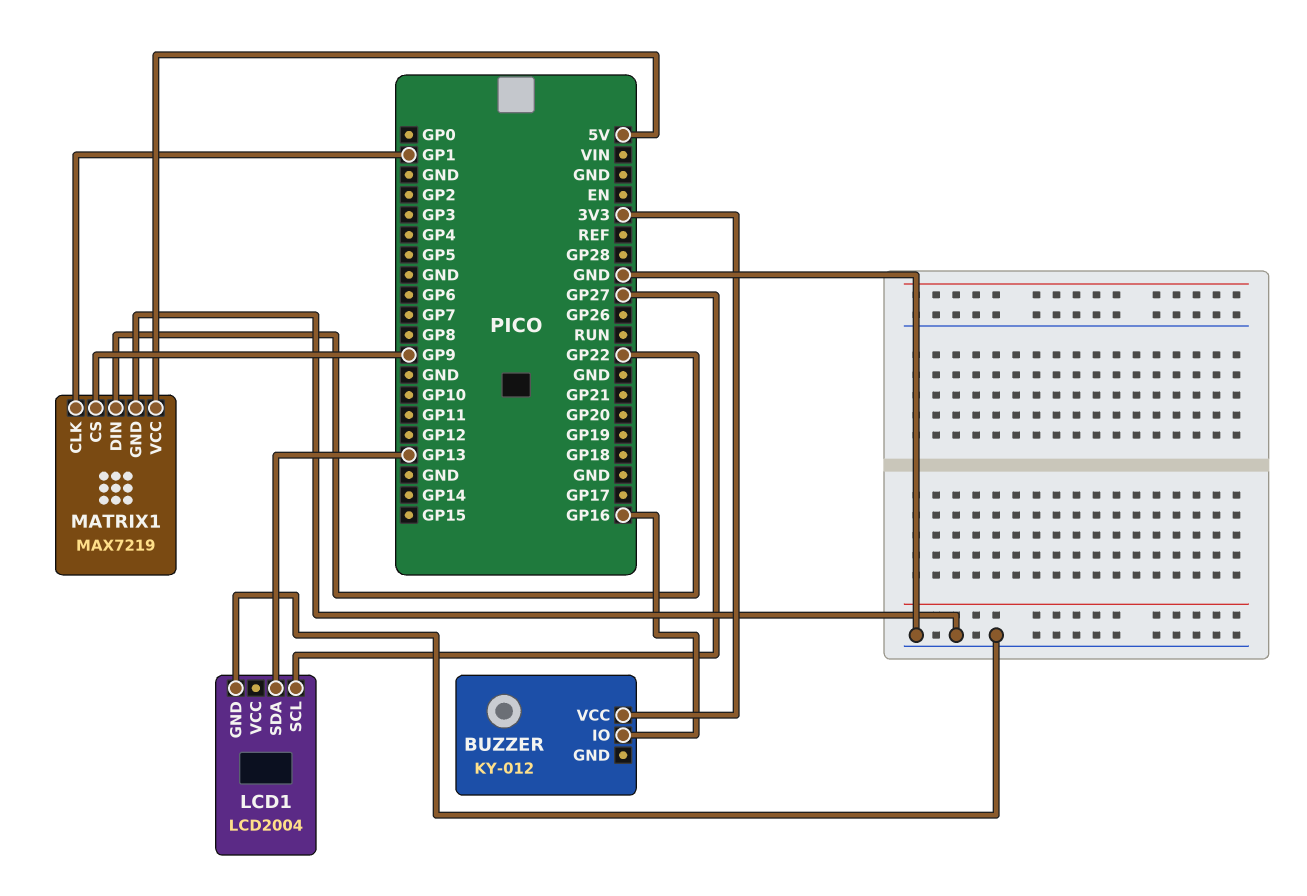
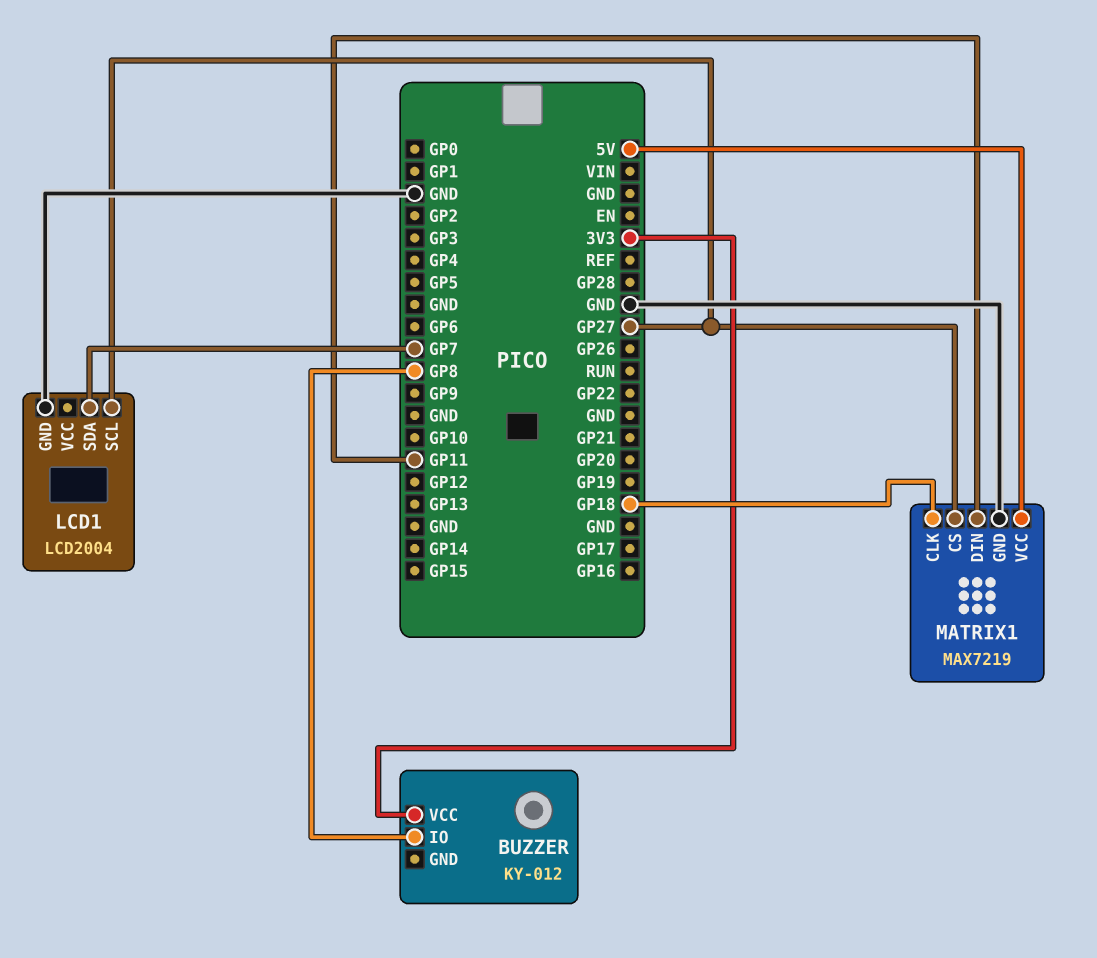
BUZZER pin IO: GP16 -> GP8
LCD1 pin SDA: GP13 -> GP7
MATRIX1 pin CLK: GP1 -> GP18
MATRIX1 pin CS: GP9 -> GP27
MATRIX1 pin DIN: GP22 -> GP11

